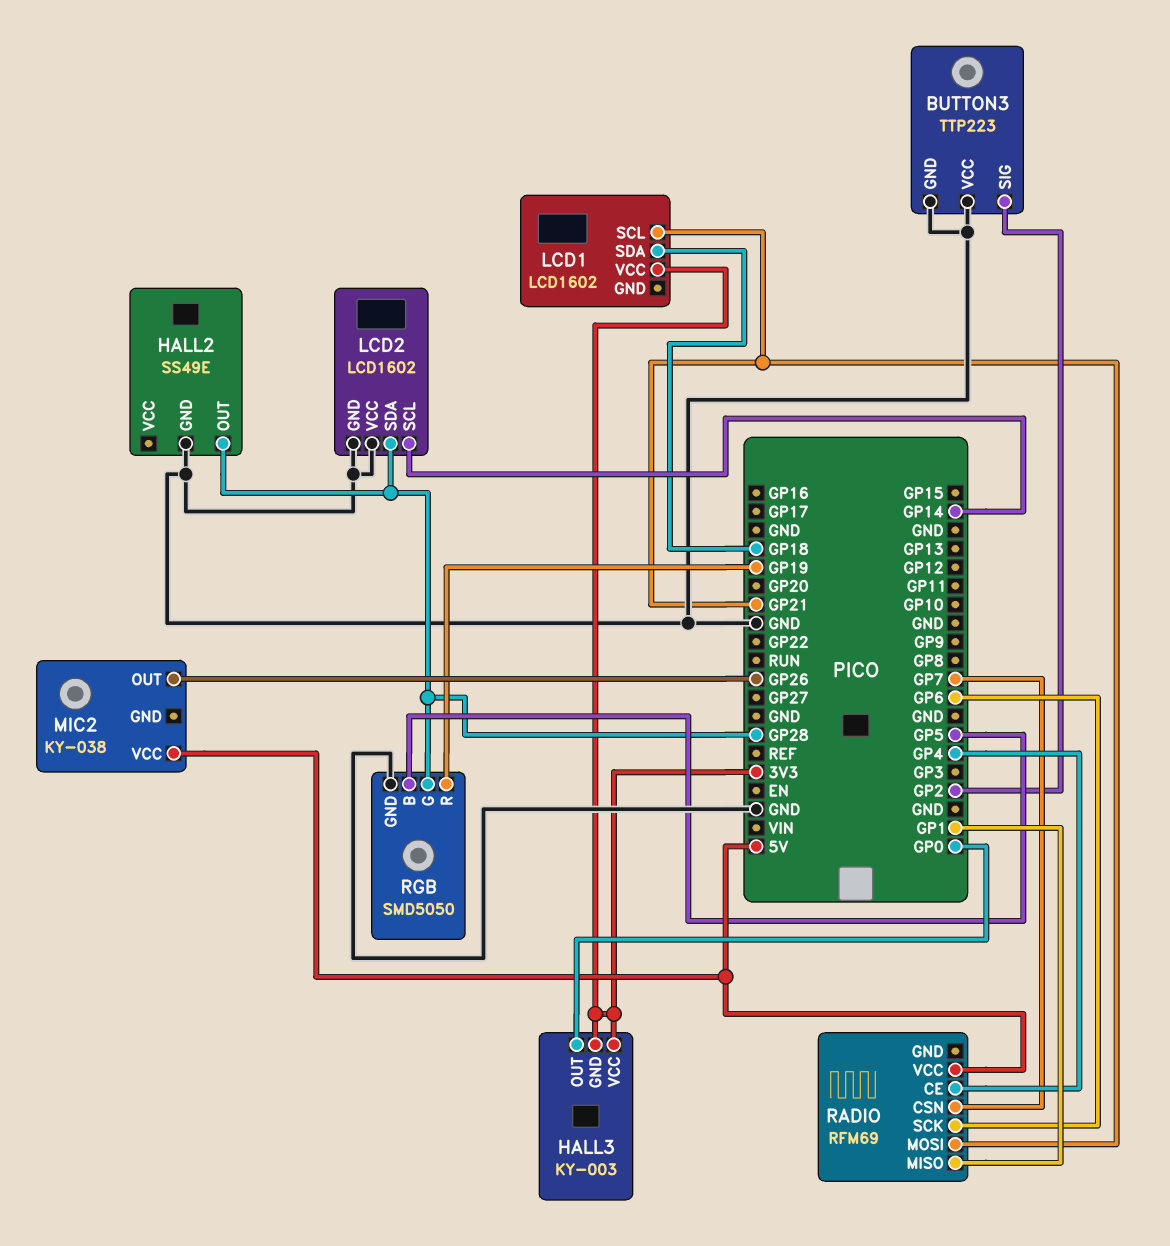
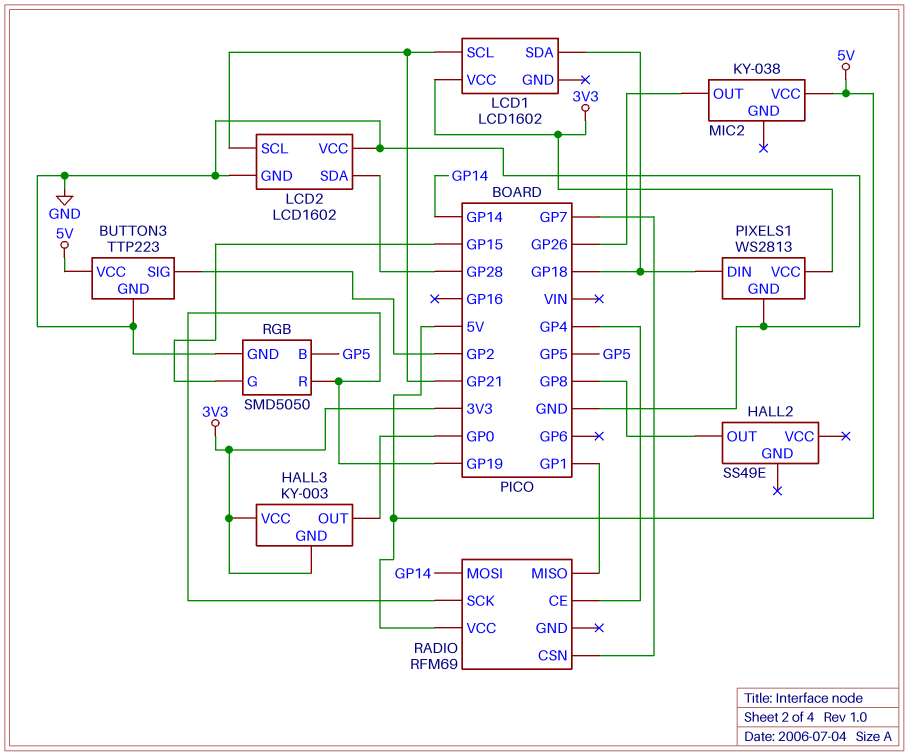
BUTTON3 pin VCC: GND -> 5V
HALL2 pin GND: GND -> none
HALL2 pin OUT: GP28 -> GP8
LCD2 pin SCL: GP14 -> GP21
PIXELS1: none -> WS2813
PIXELS1 pin DIN: none -> GP18
PIXELS1 pin GND: none -> GND
PIXELS1 pin VCC: none -> 3V3
RADIO pin MOSI: GP21 -> GP14
RADIO pin SCK: GP6 -> GP19
RGB pin G: GP28 -> GP15

